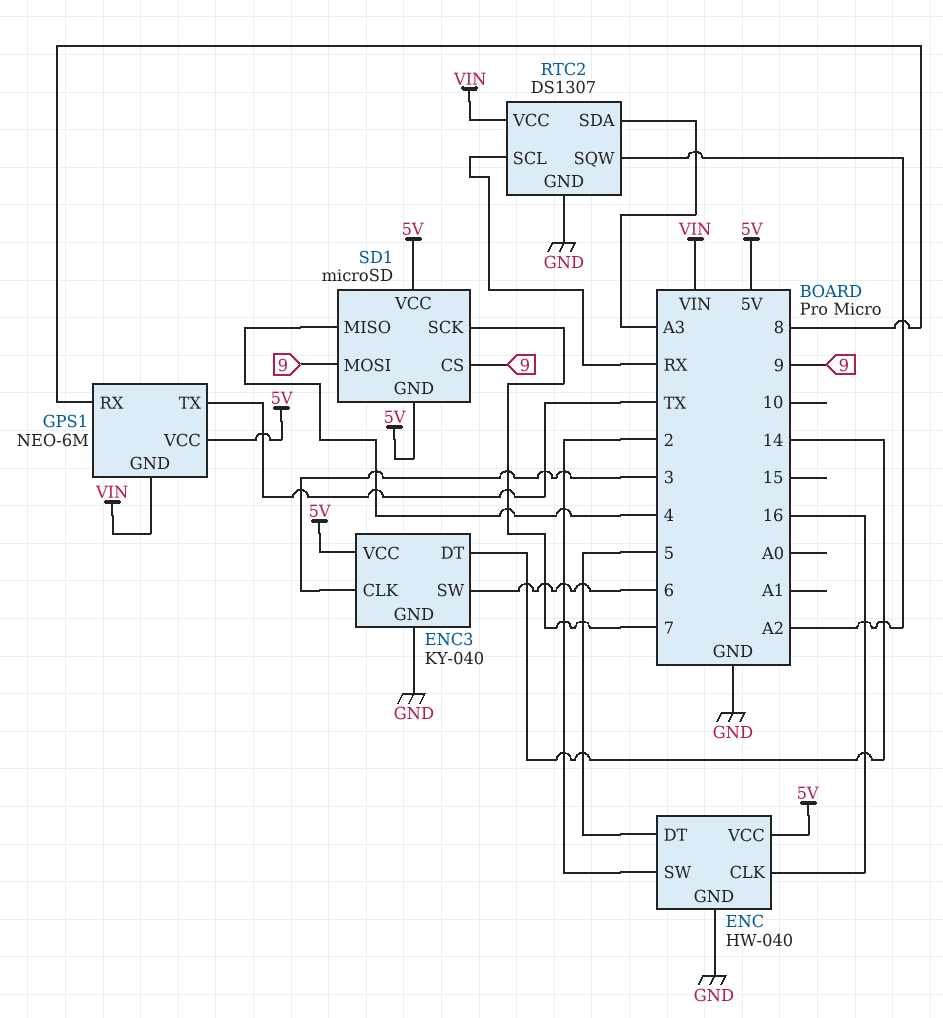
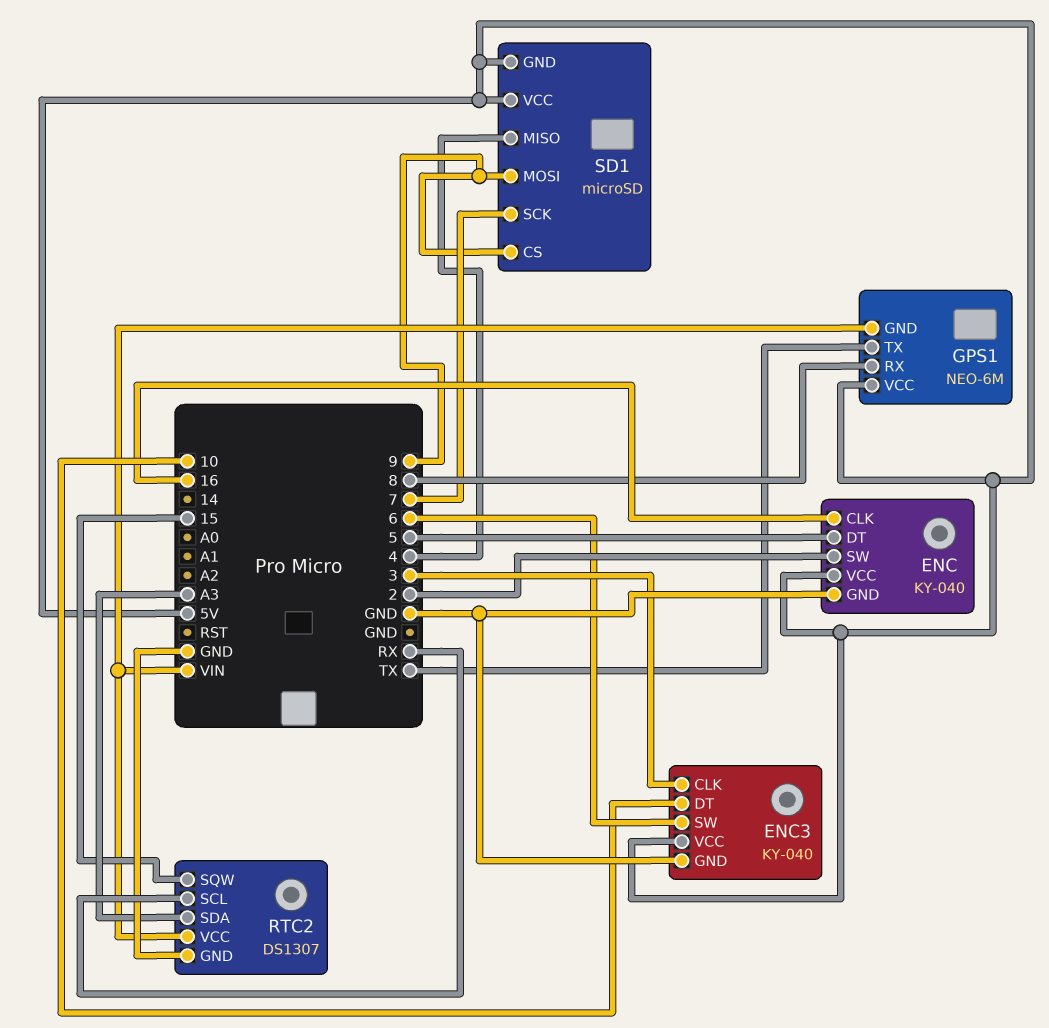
ENC: HW-040 -> KY-040
ENC3 pin DT: 14 -> 10
RTC2 pin SQW: A2 -> 15

